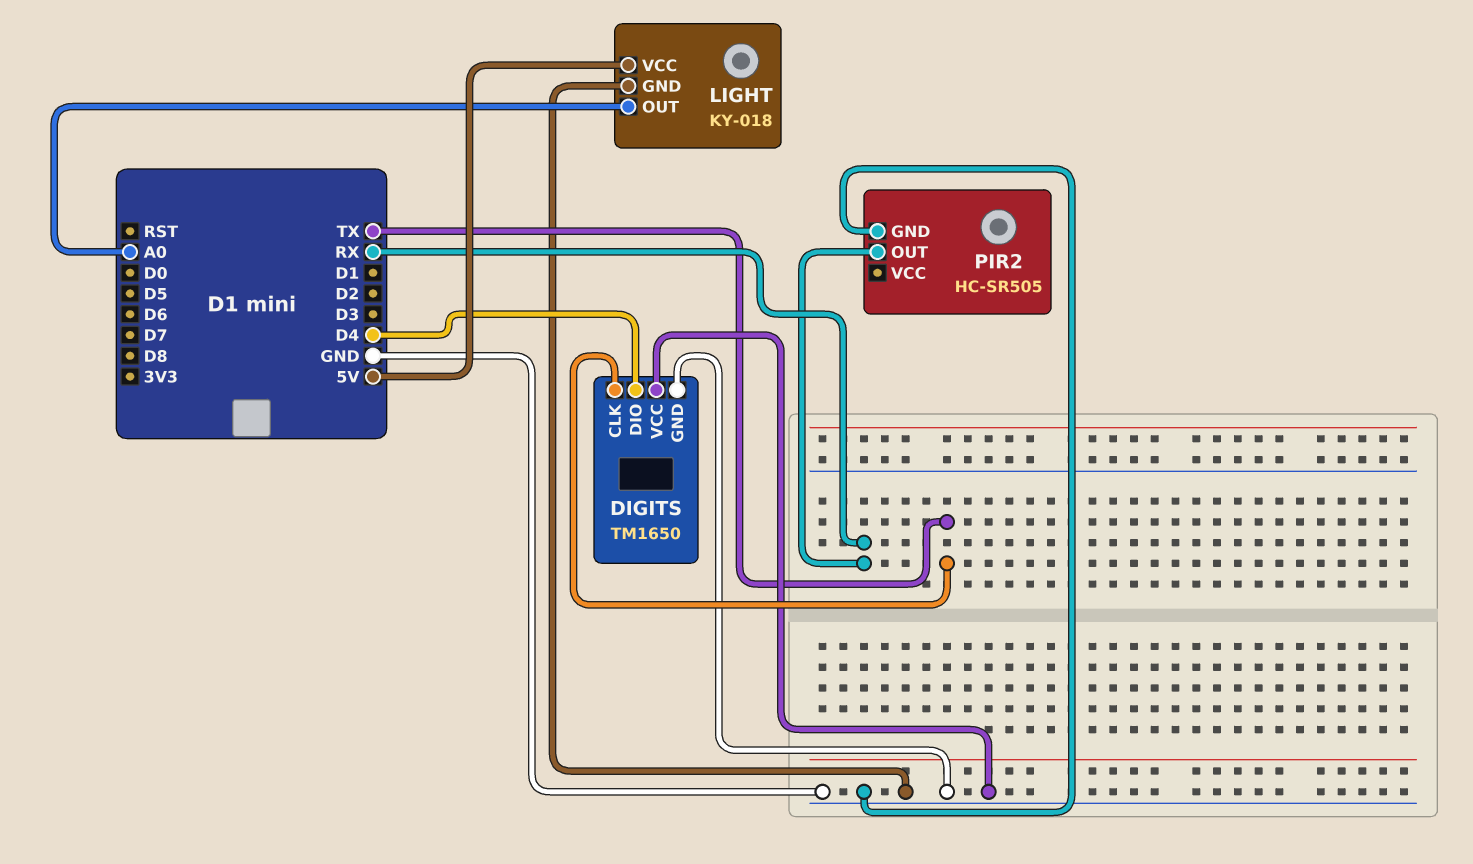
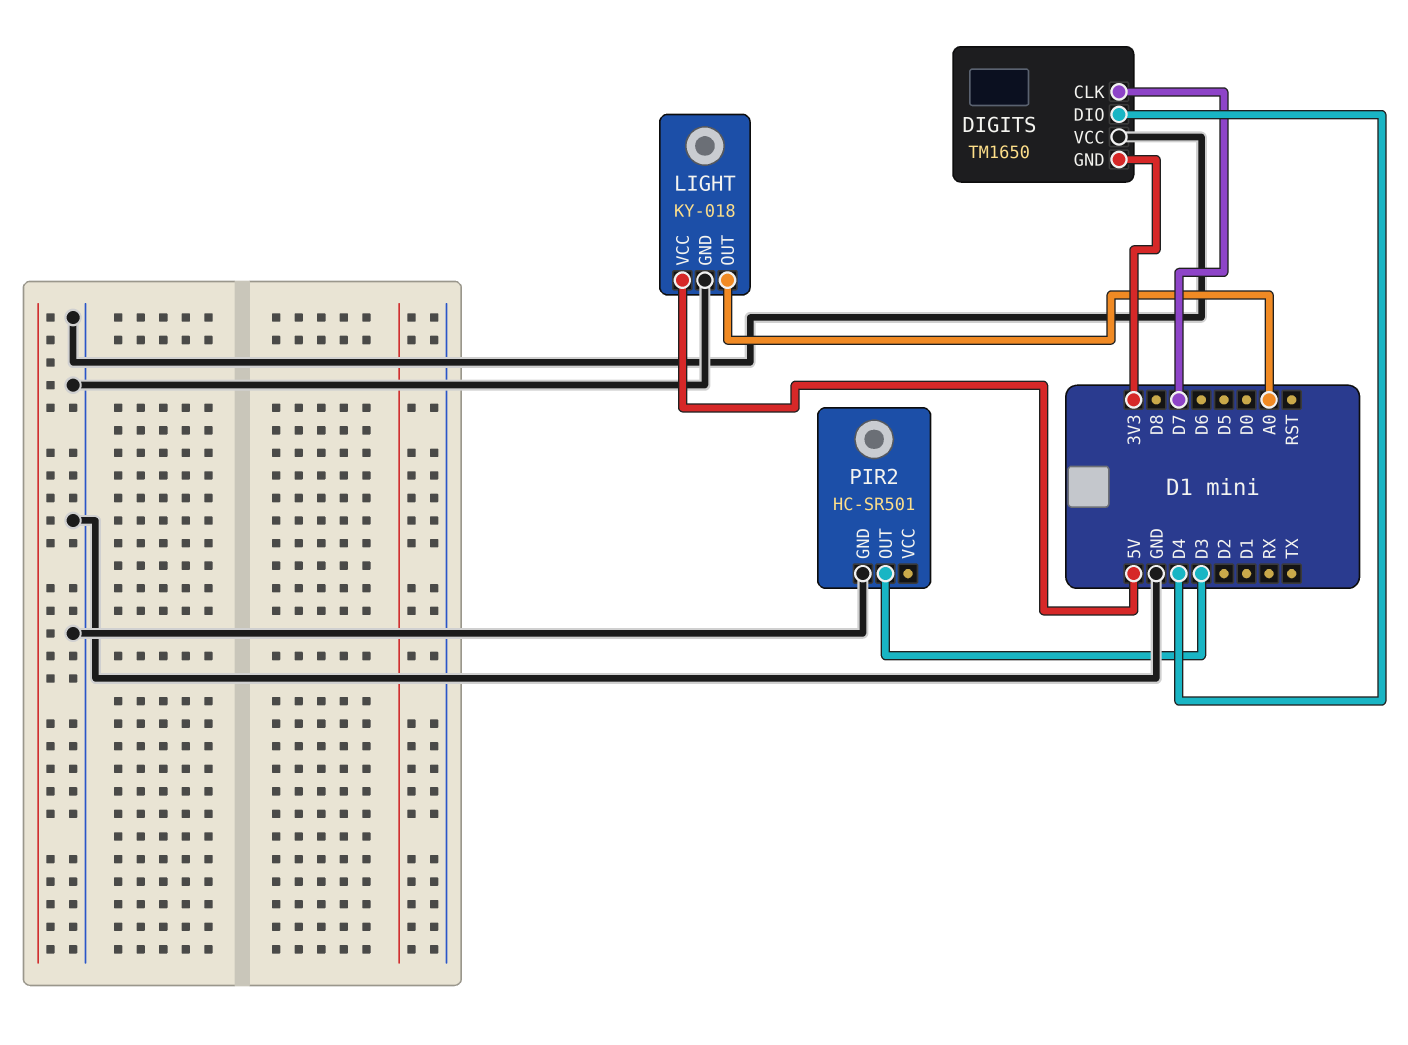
DIGITS pin CLK: TX -> D7
DIGITS pin GND: GND -> 3V3
PIR2: HC-SR505 -> HC-SR501
PIR2 pin OUT: RX -> D3

